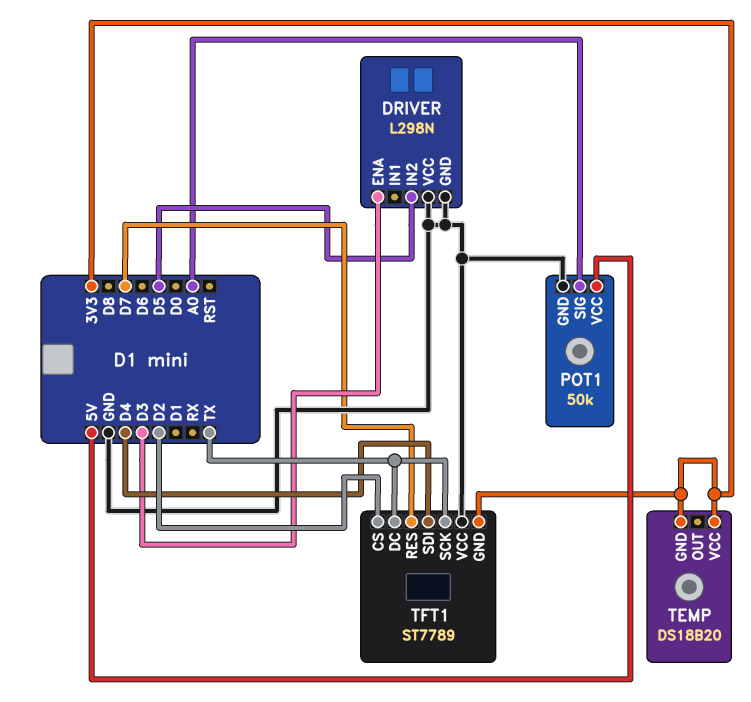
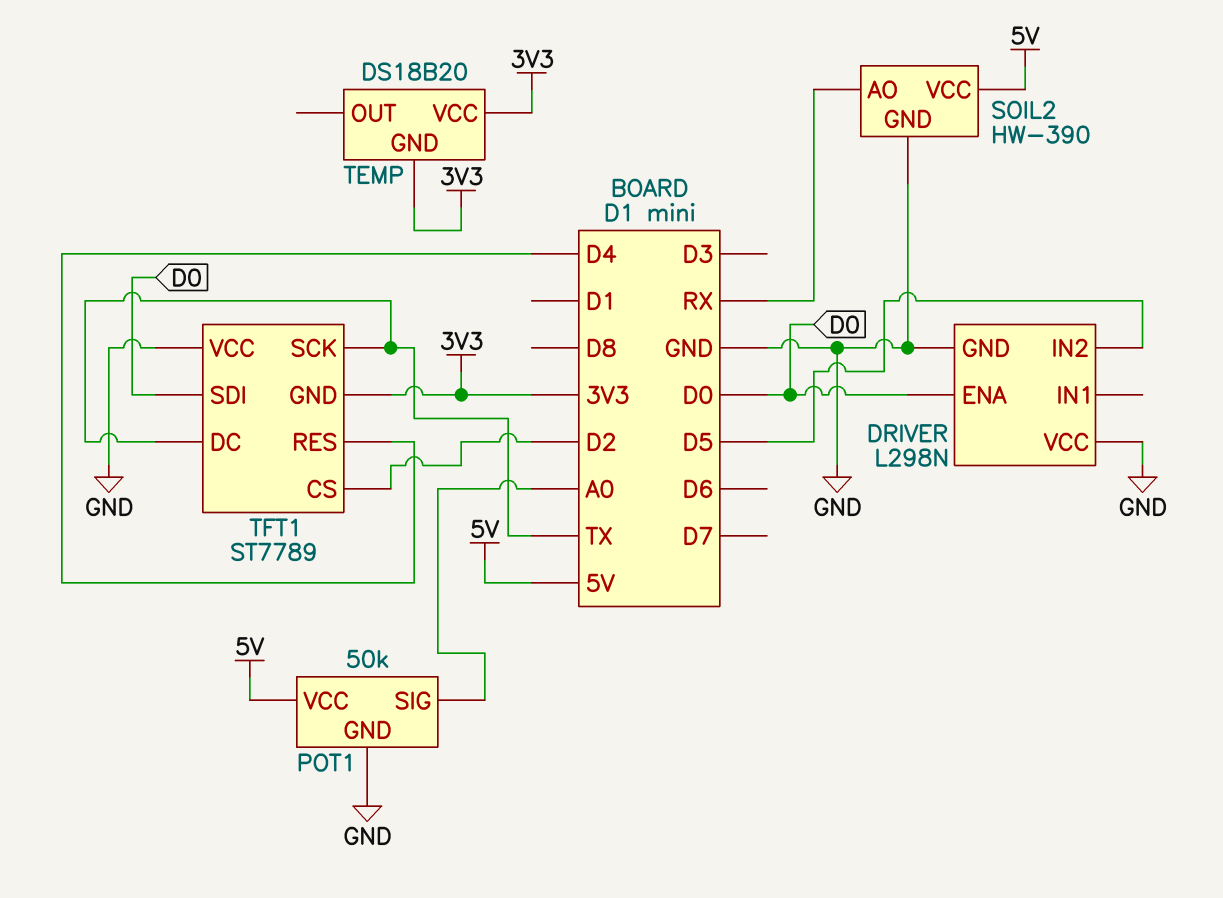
DRIVER pin ENA: D3 -> D0
SOIL2: none -> HW-390
SOIL2 pin AO: none -> RX
SOIL2 pin GND: none -> GND
SOIL2 pin VCC: none -> 5V
TFT1 pin RES: D7 -> D4
TFT1 pin SDI: D4 -> D0

